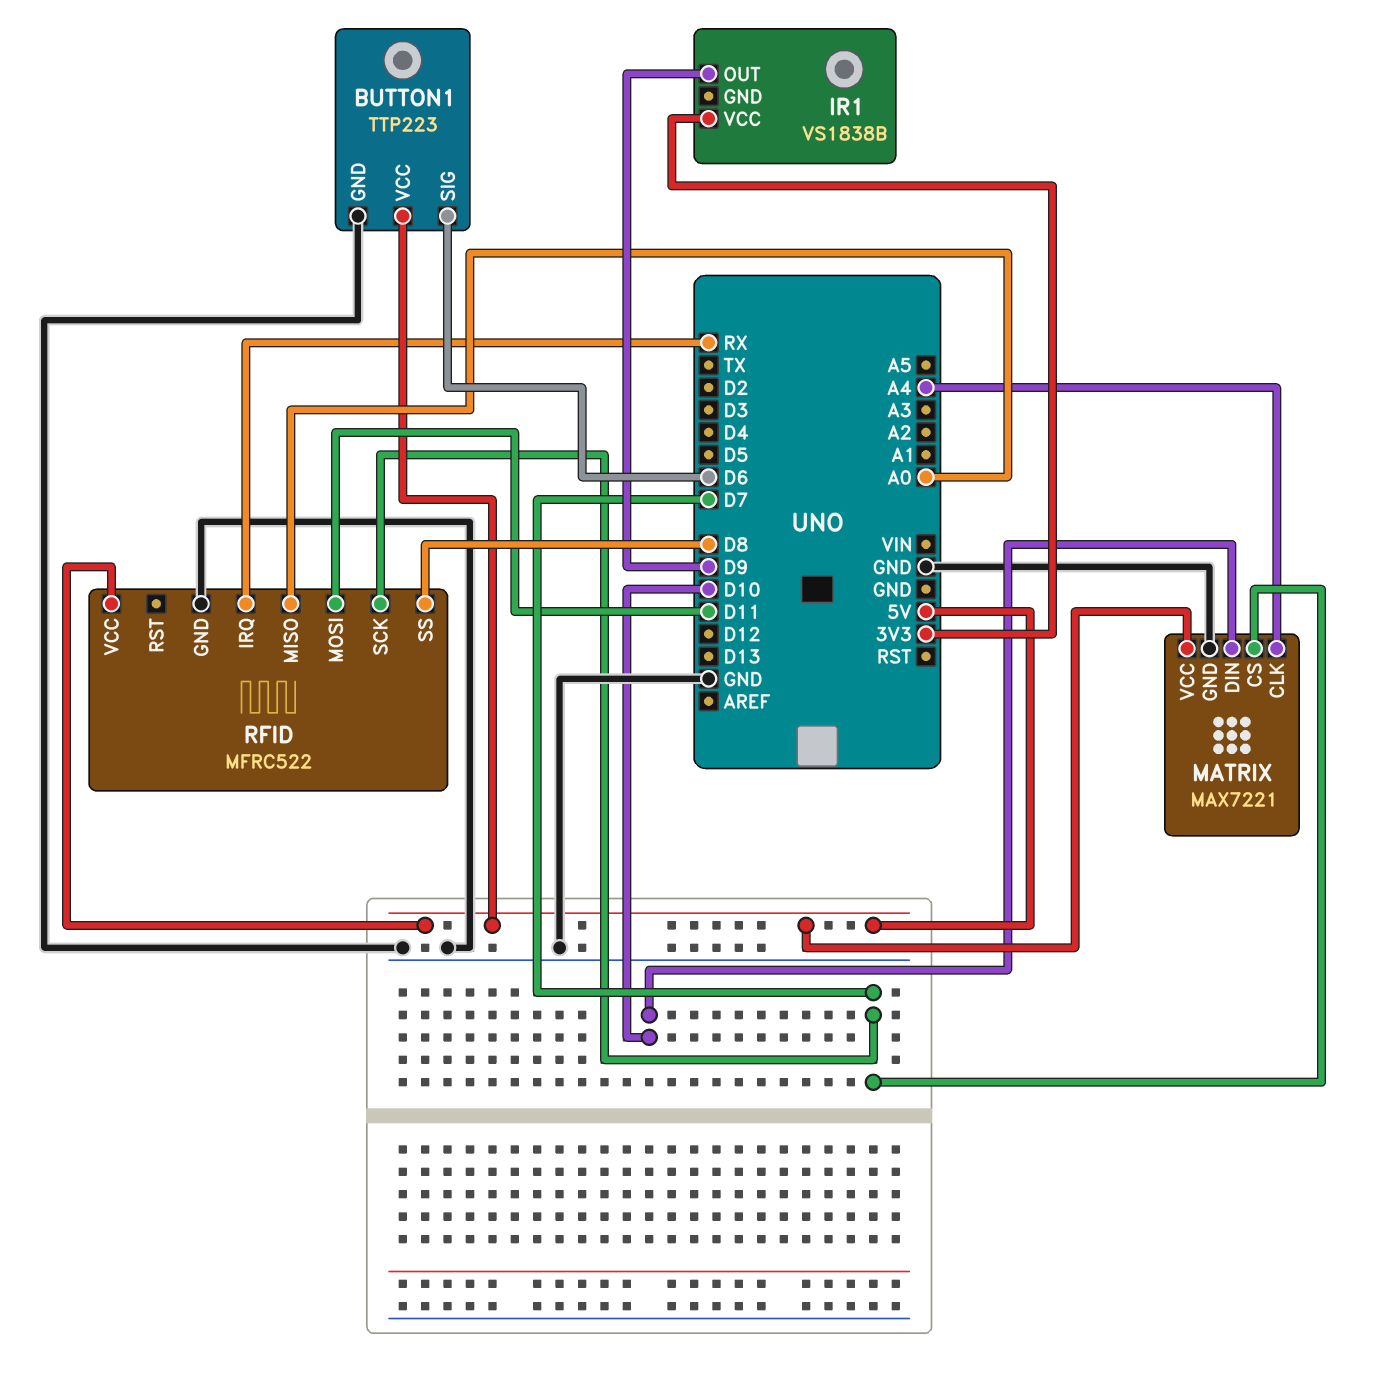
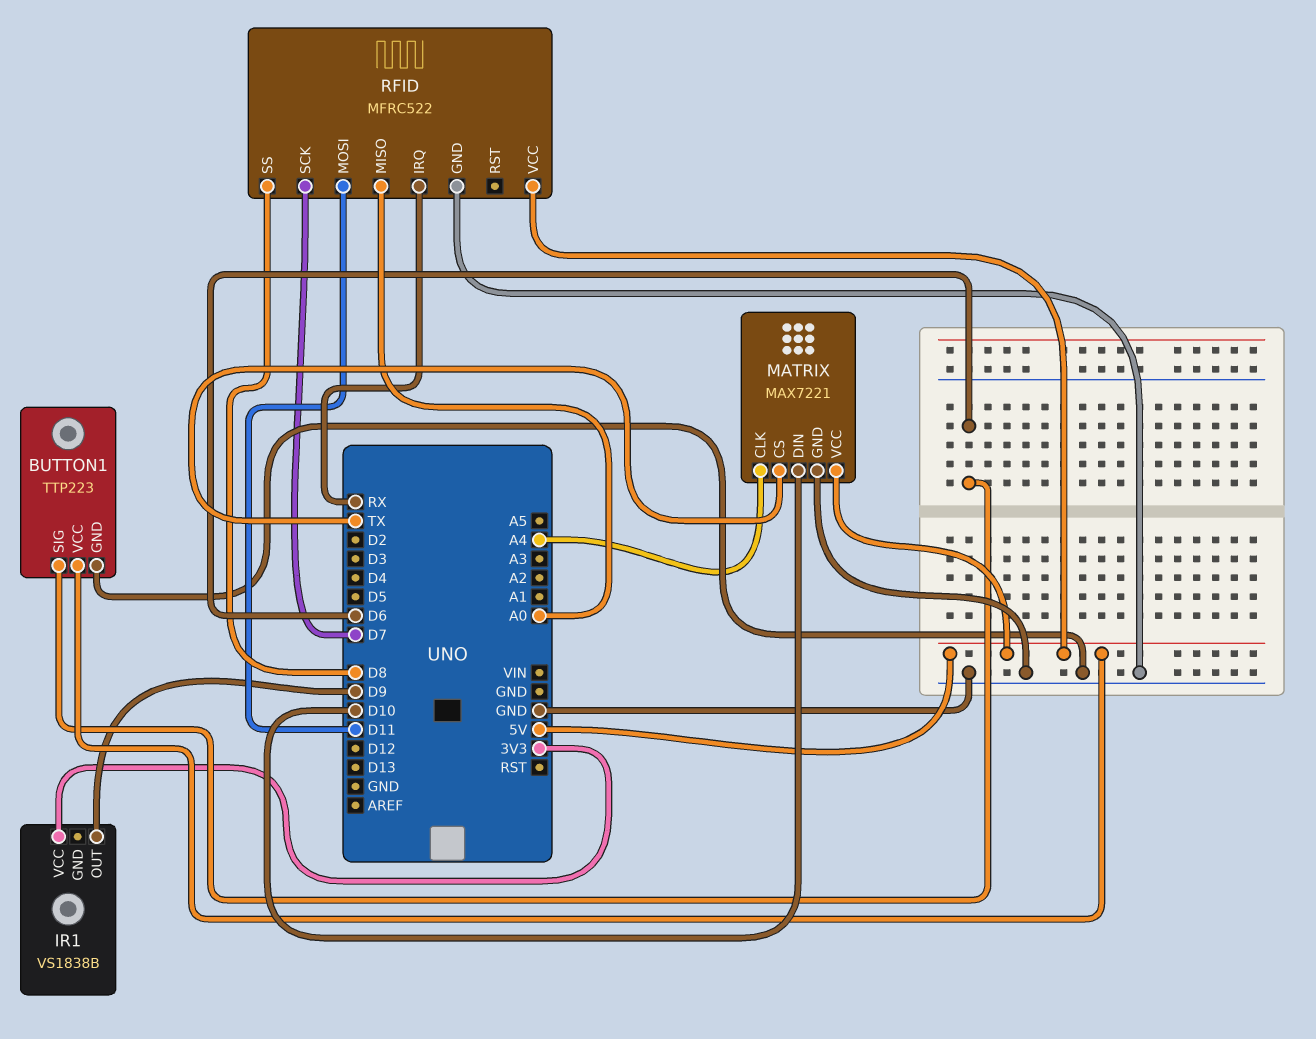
MATRIX pin CS: D7 -> TX

